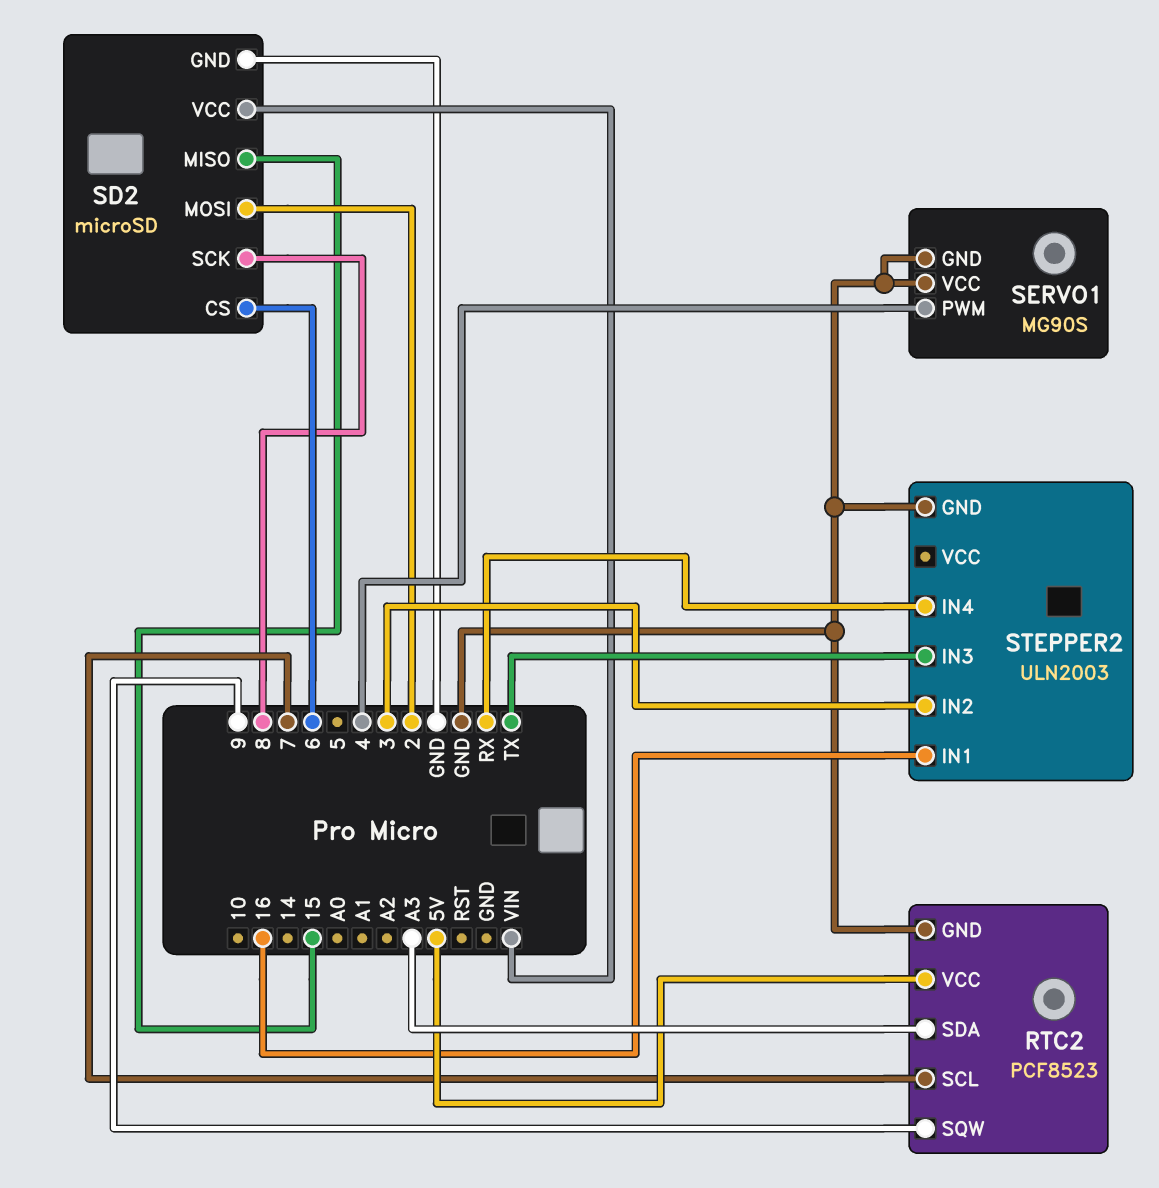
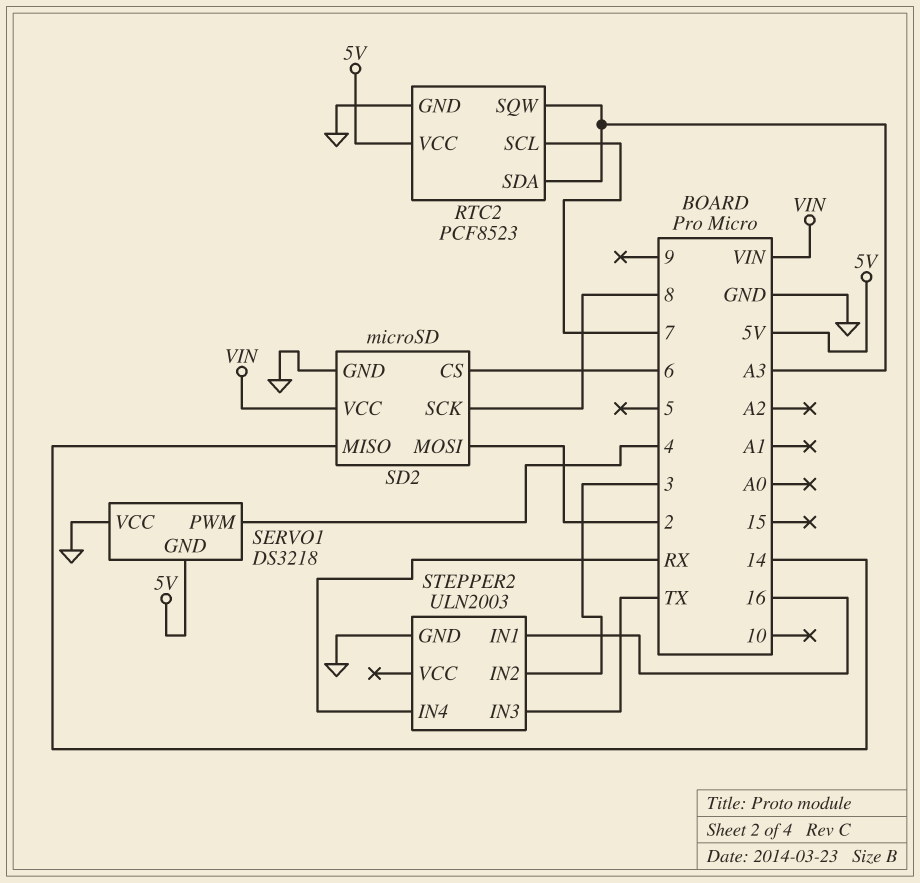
RTC2 pin SQW: 9 -> A3
SD2 pin MISO: 15 -> 14
SERVO1: MG90S -> DS3218
SERVO1 pin GND: GND -> 5V

